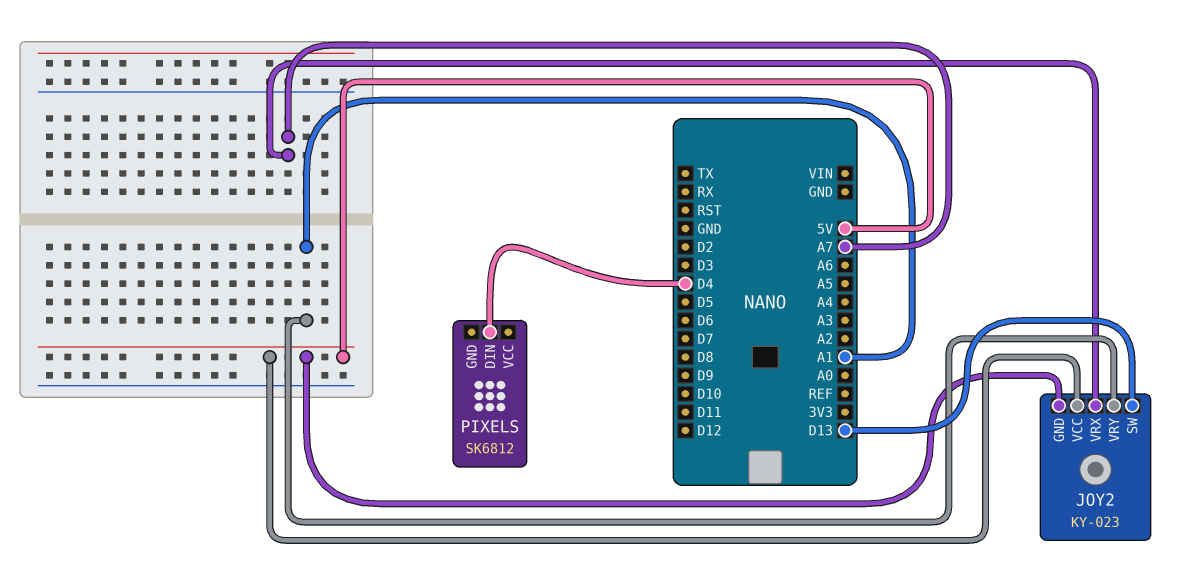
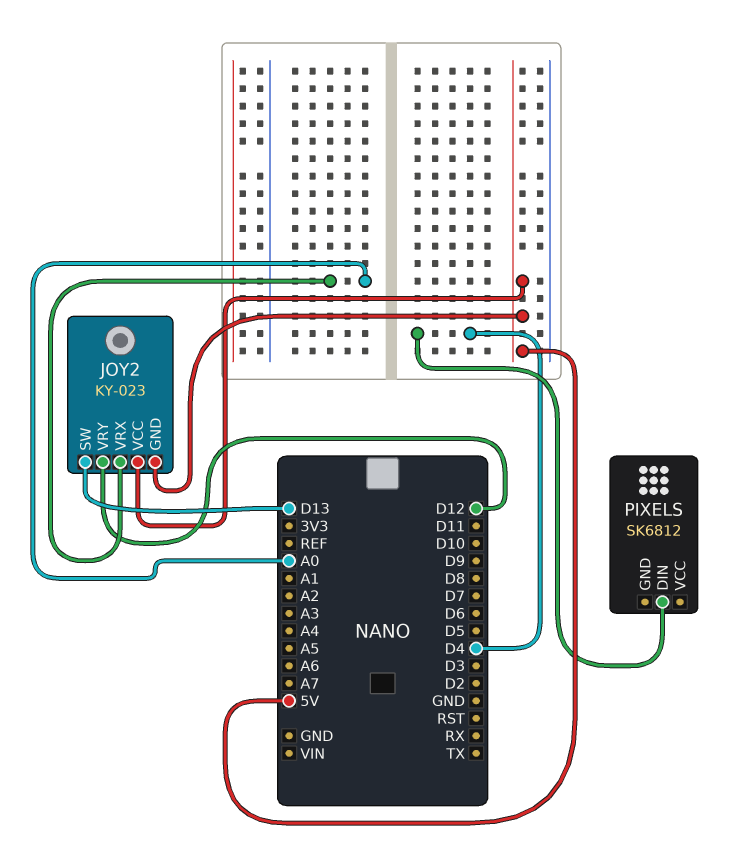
JOY2 pin VRX: A7 -> A0
JOY2 pin VRY: A1 -> D12

